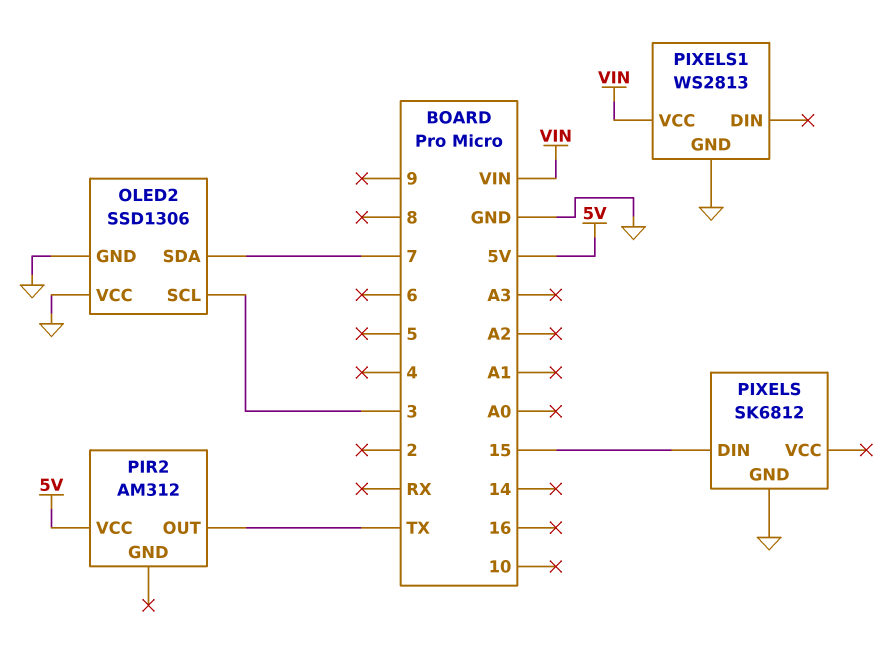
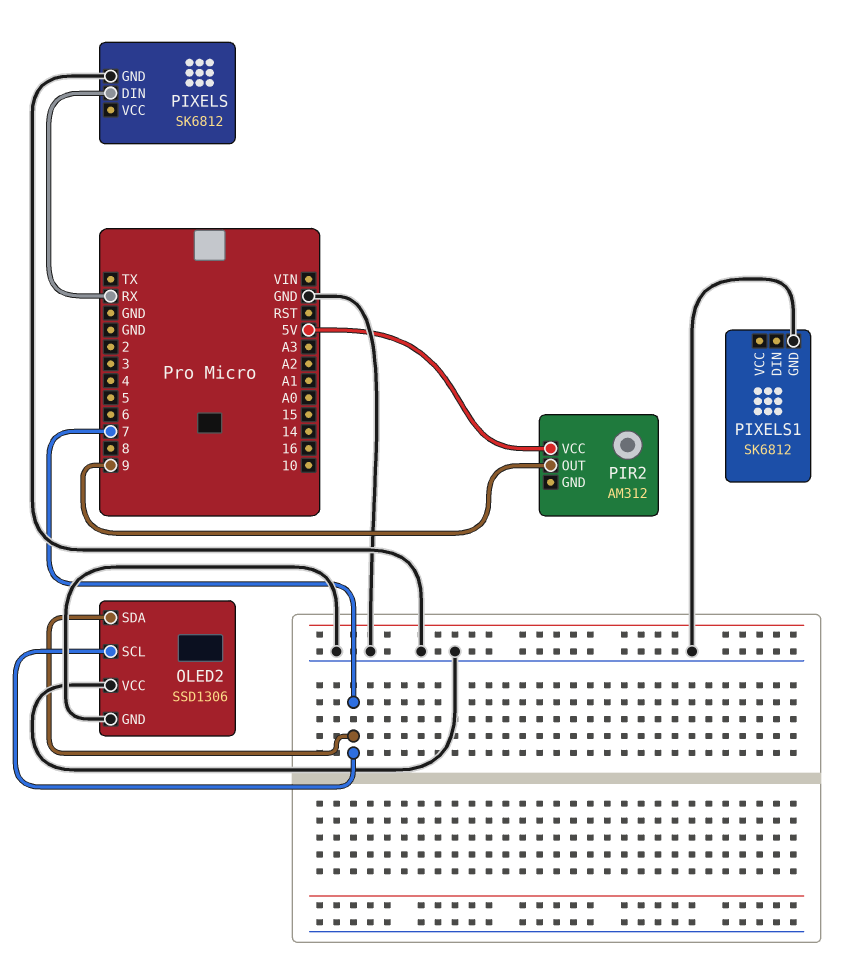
OLED2 pin SCL: 3 -> 7
PIR2 pin OUT: TX -> 9
PIXELS pin DIN: 15 -> RX
PIXELS1: WS2813 -> SK6812
PIXELS1 pin VCC: VIN -> none

